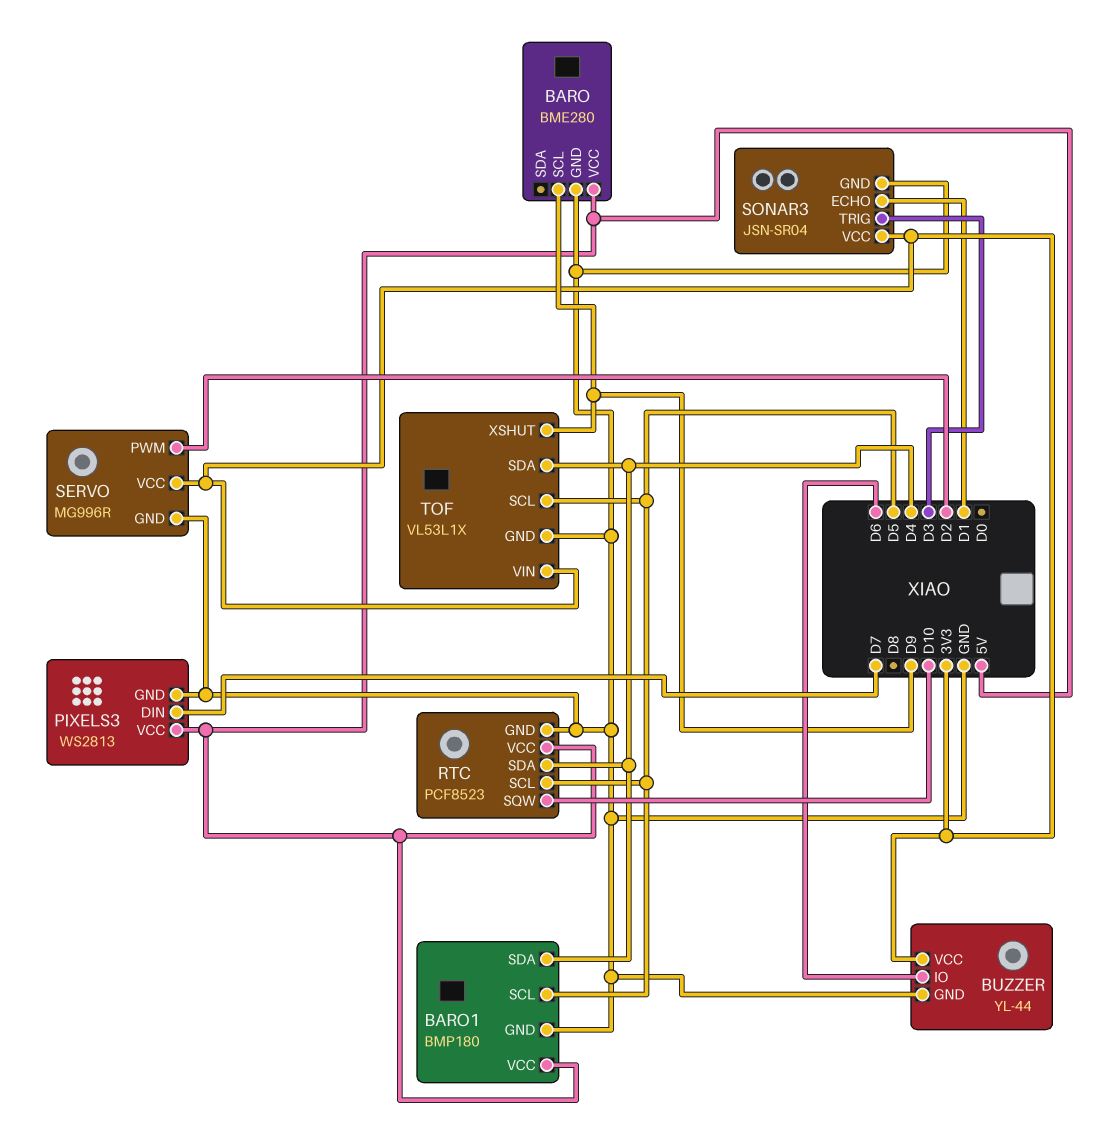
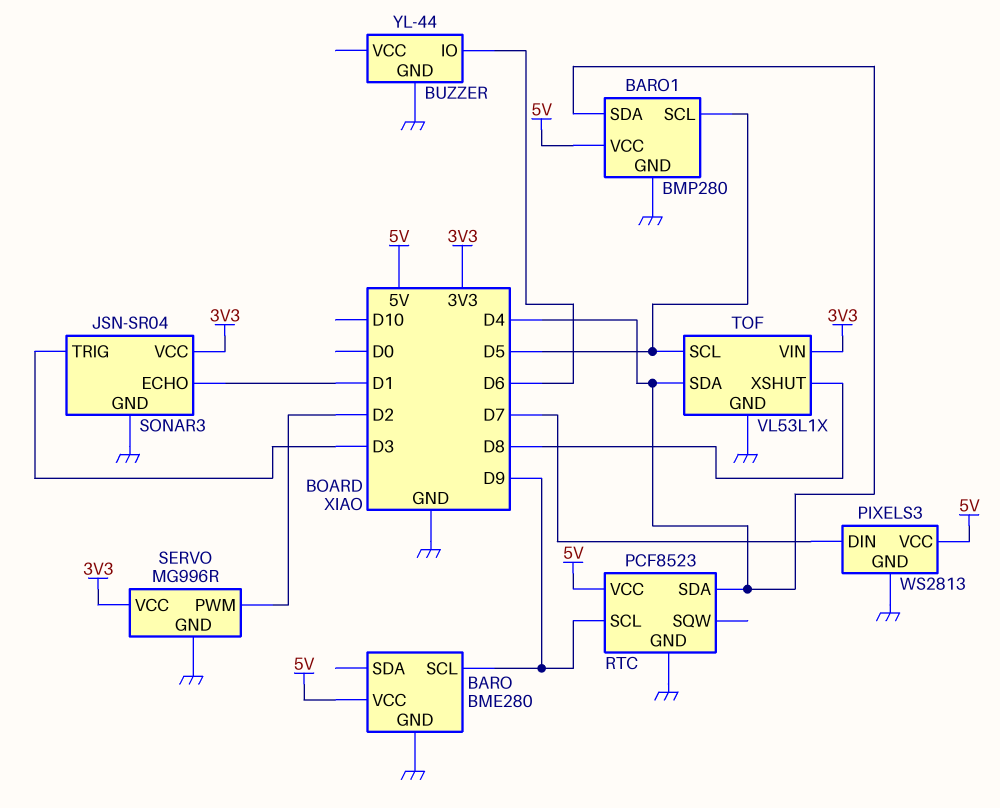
BARO1: BMP180 -> BMP280
BUZZER pin VCC: 3V3 -> none
RTC pin SCL: D5 -> D9
RTC pin SQW: D10 -> none
TOF pin XSHUT: D9 -> D8

